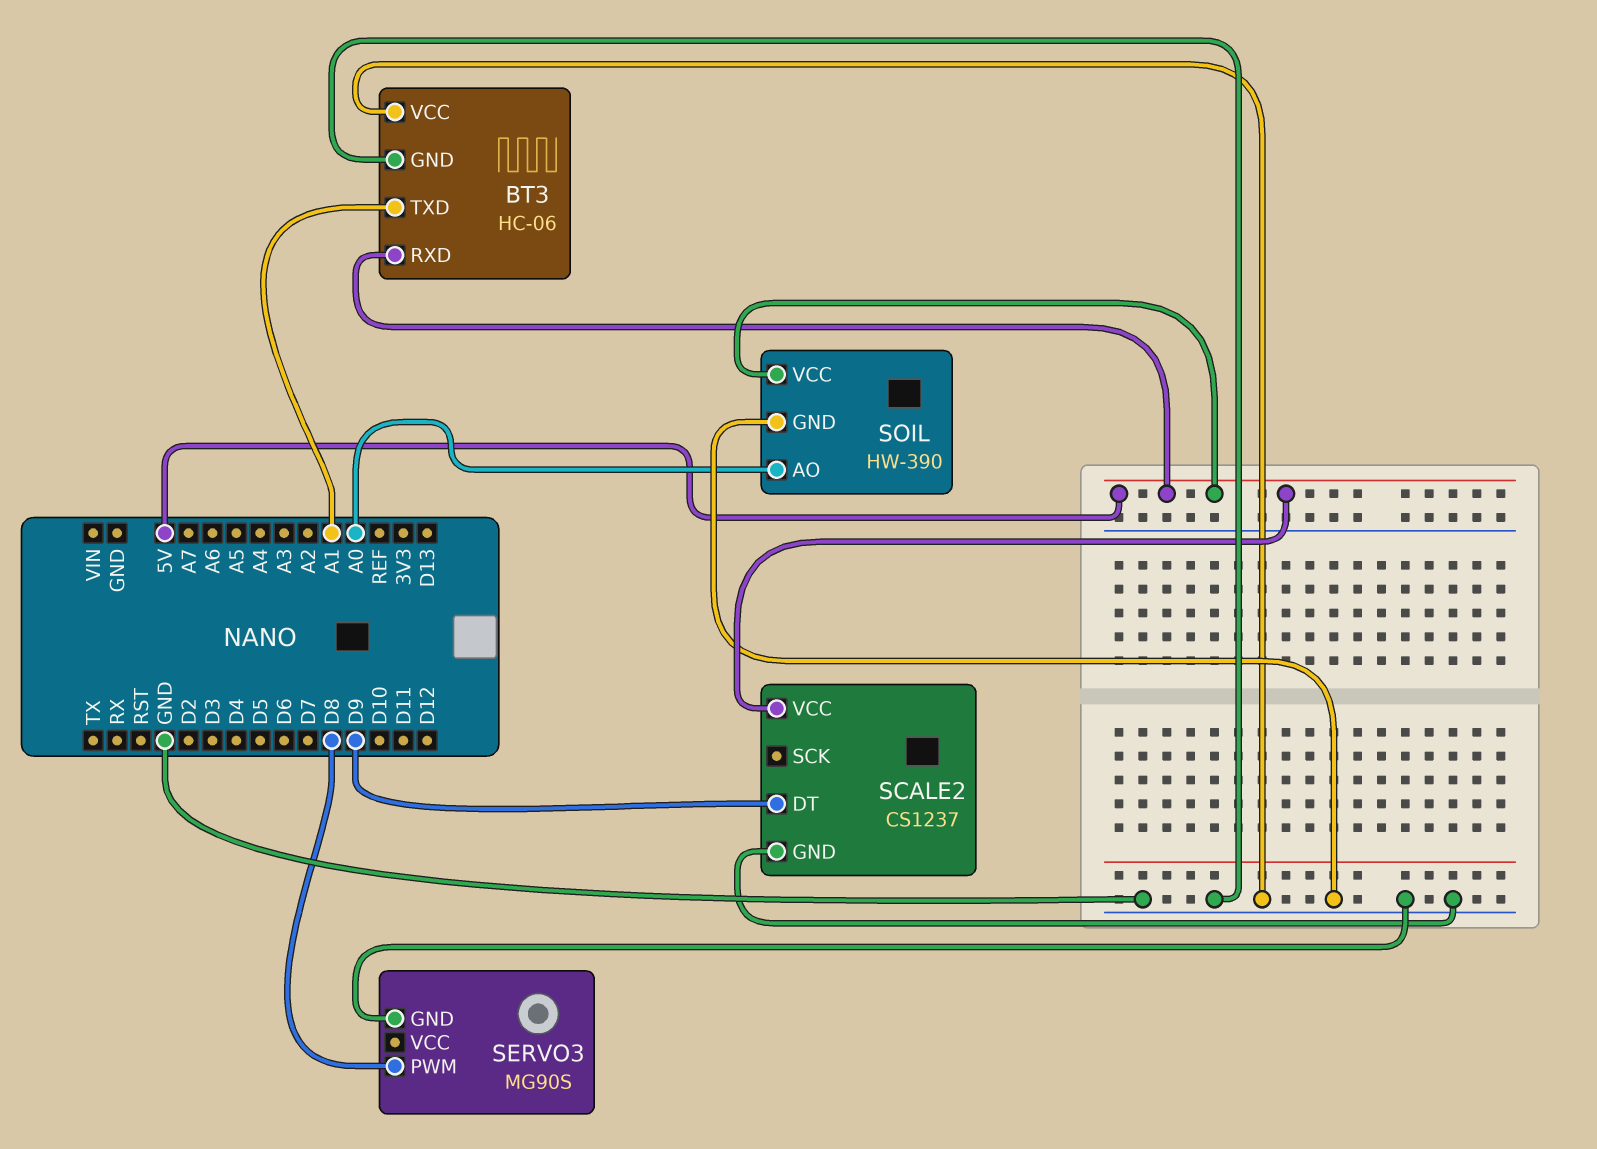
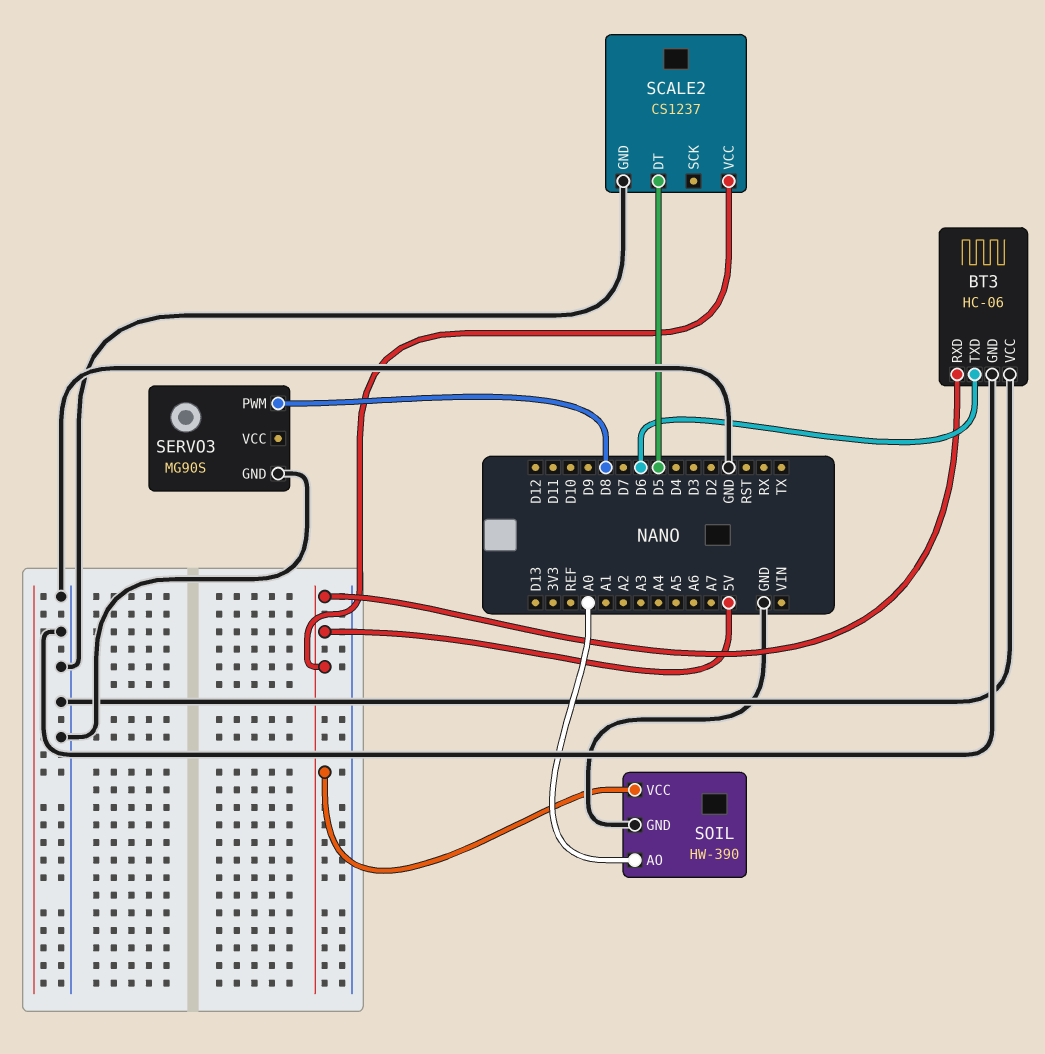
BT3 pin TXD: A1 -> D6
SCALE2 pin DT: D9 -> D5

